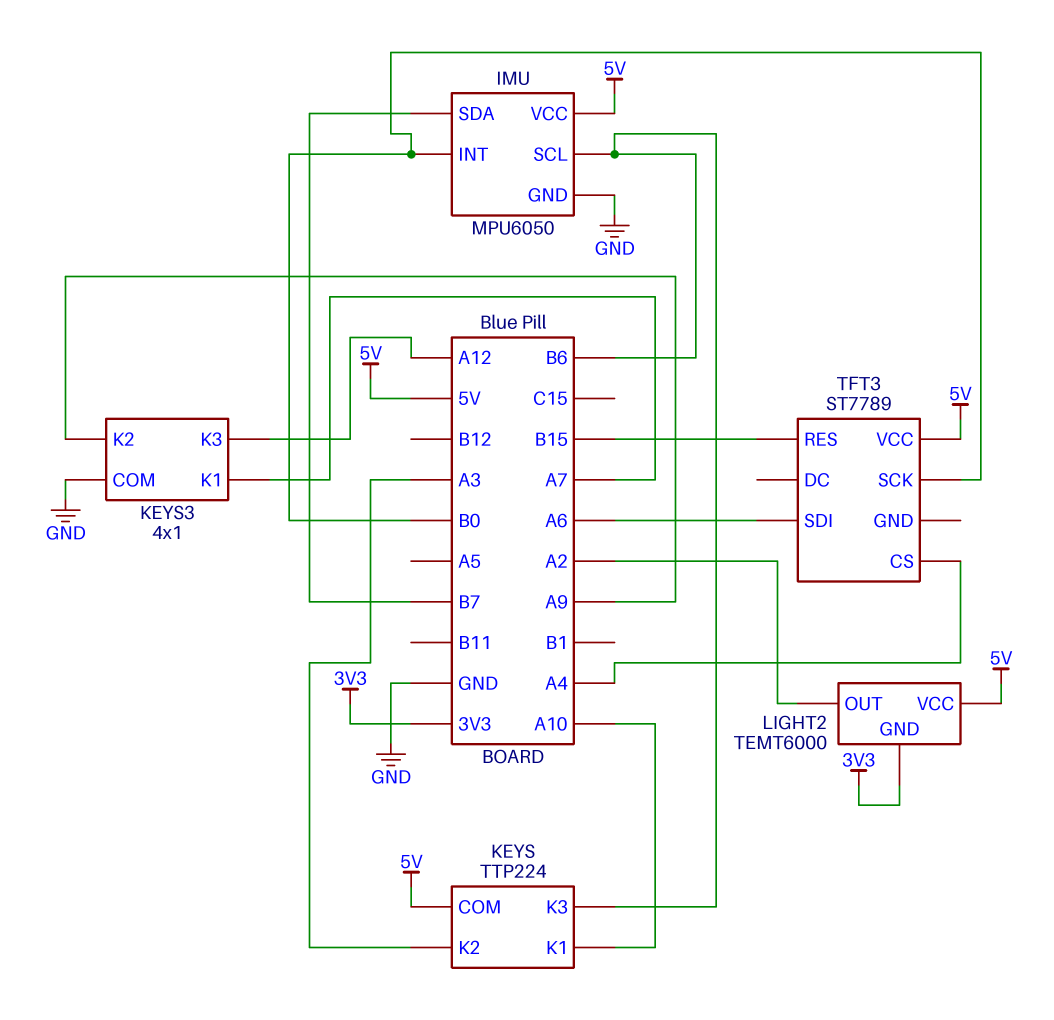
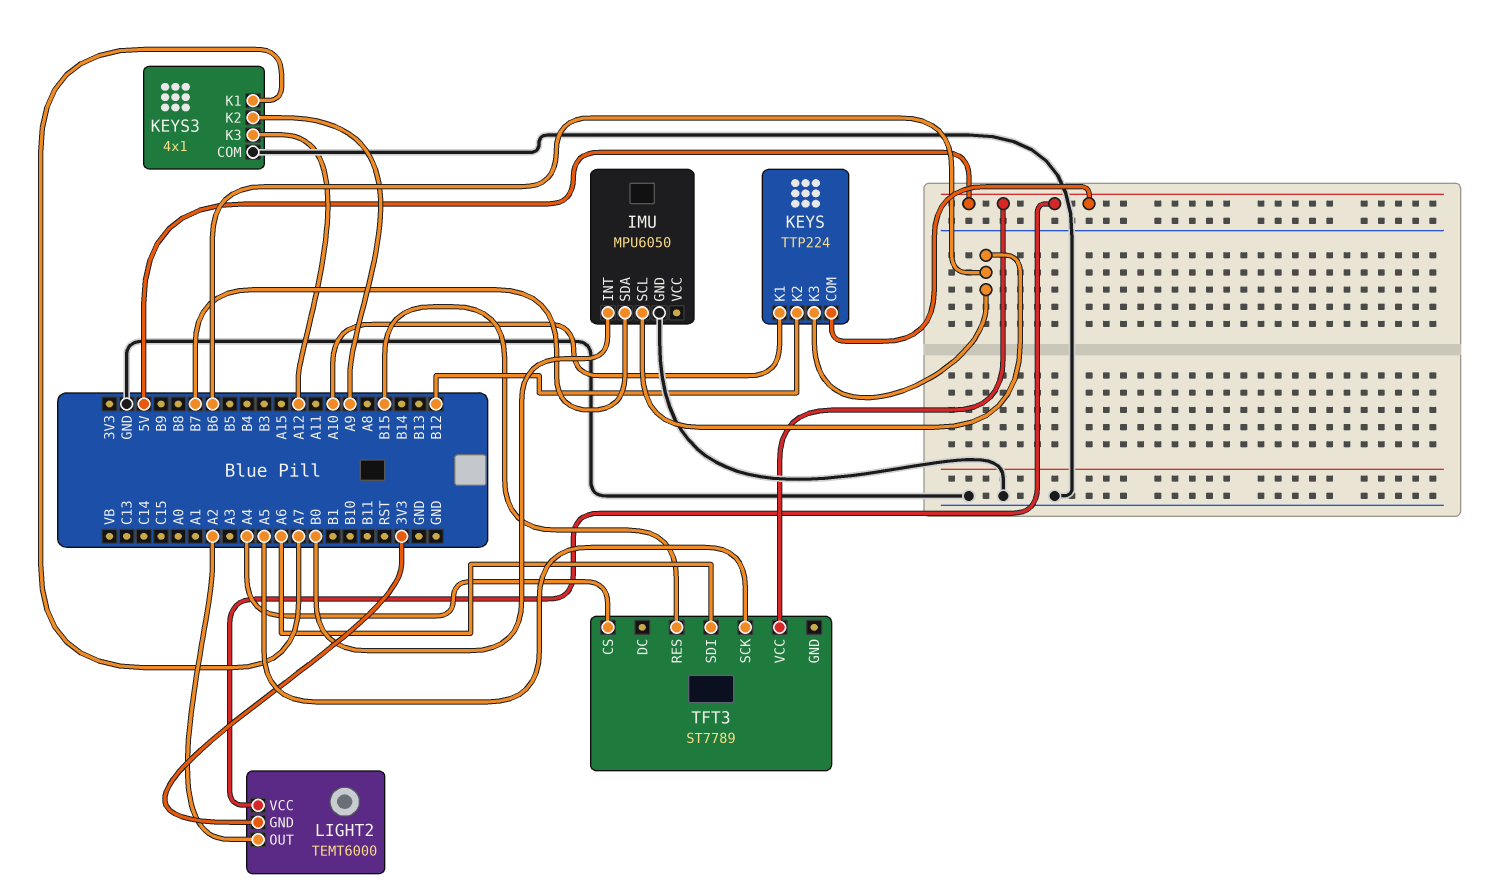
IMU pin VCC: 5V -> none
KEYS pin K2: A3 -> B12
TFT3 pin SCK: B0 -> A5

